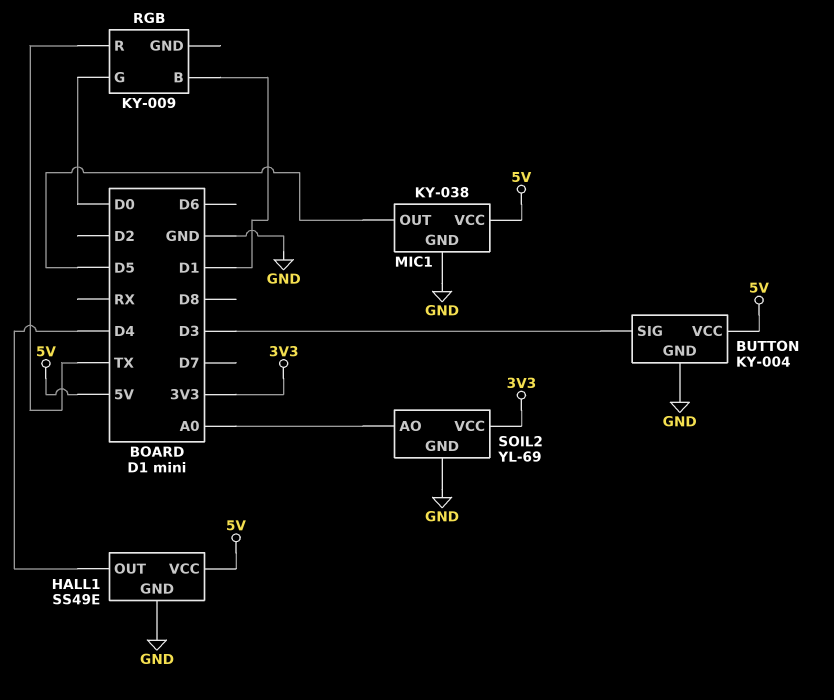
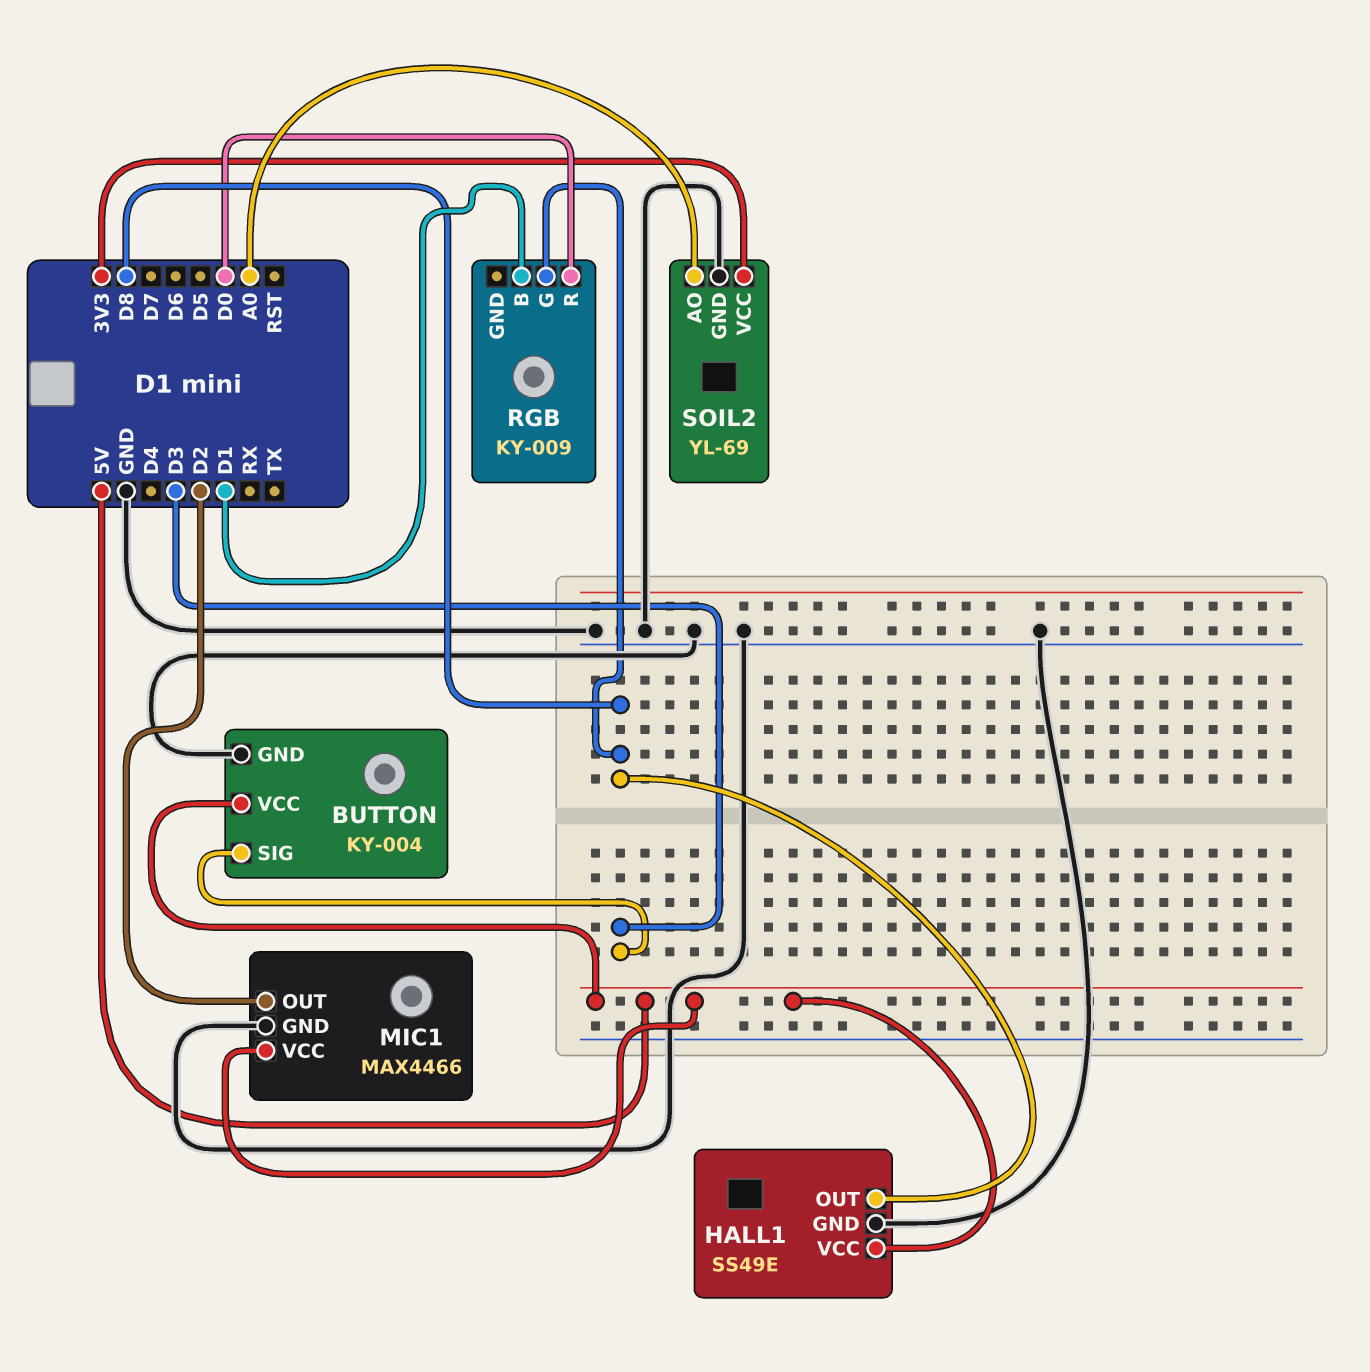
HALL1 pin OUT: D4 -> D8
MIC1: KY-038 -> MAX4466
MIC1 pin OUT: D5 -> D2
RGB pin G: D0 -> D8
RGB pin R: TX -> D0

